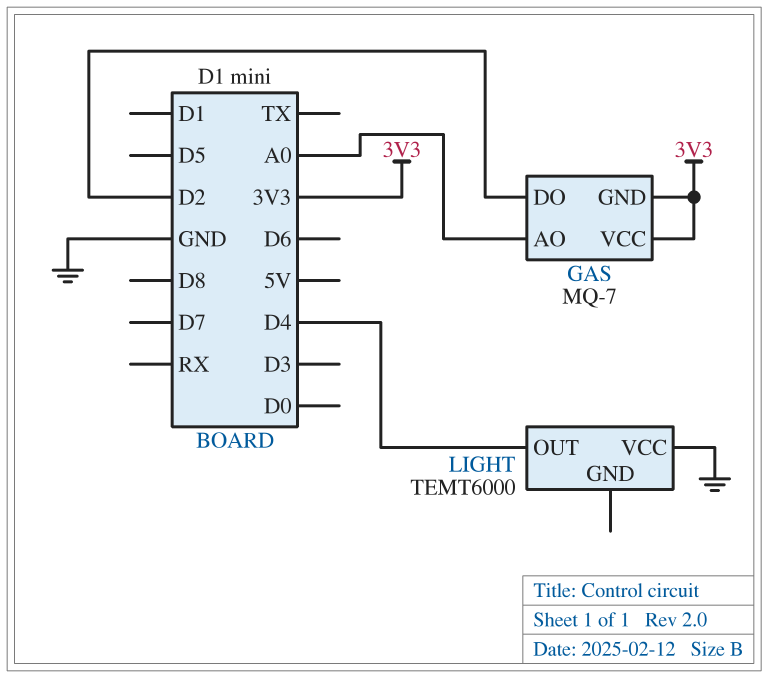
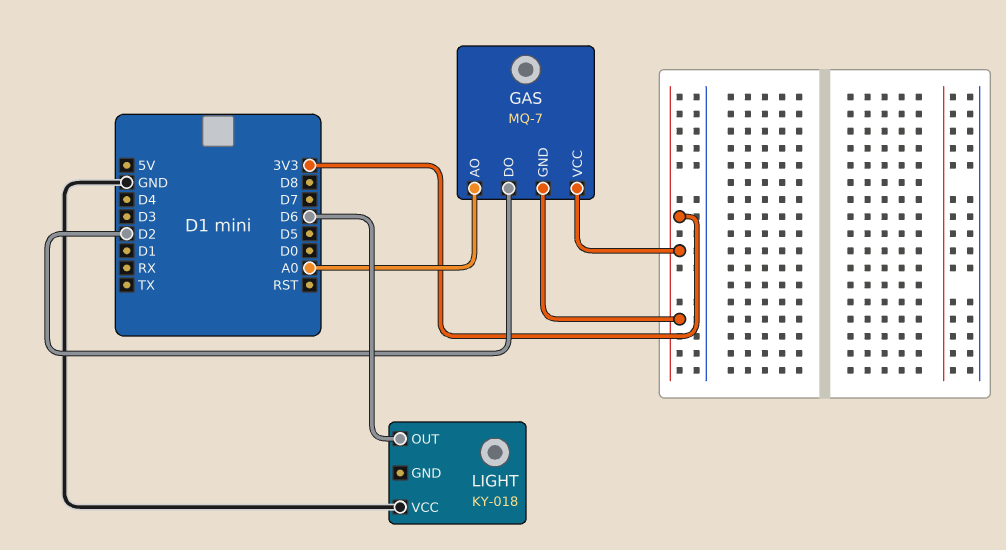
LIGHT: TEMT6000 -> KY-018
LIGHT pin OUT: D4 -> D6

